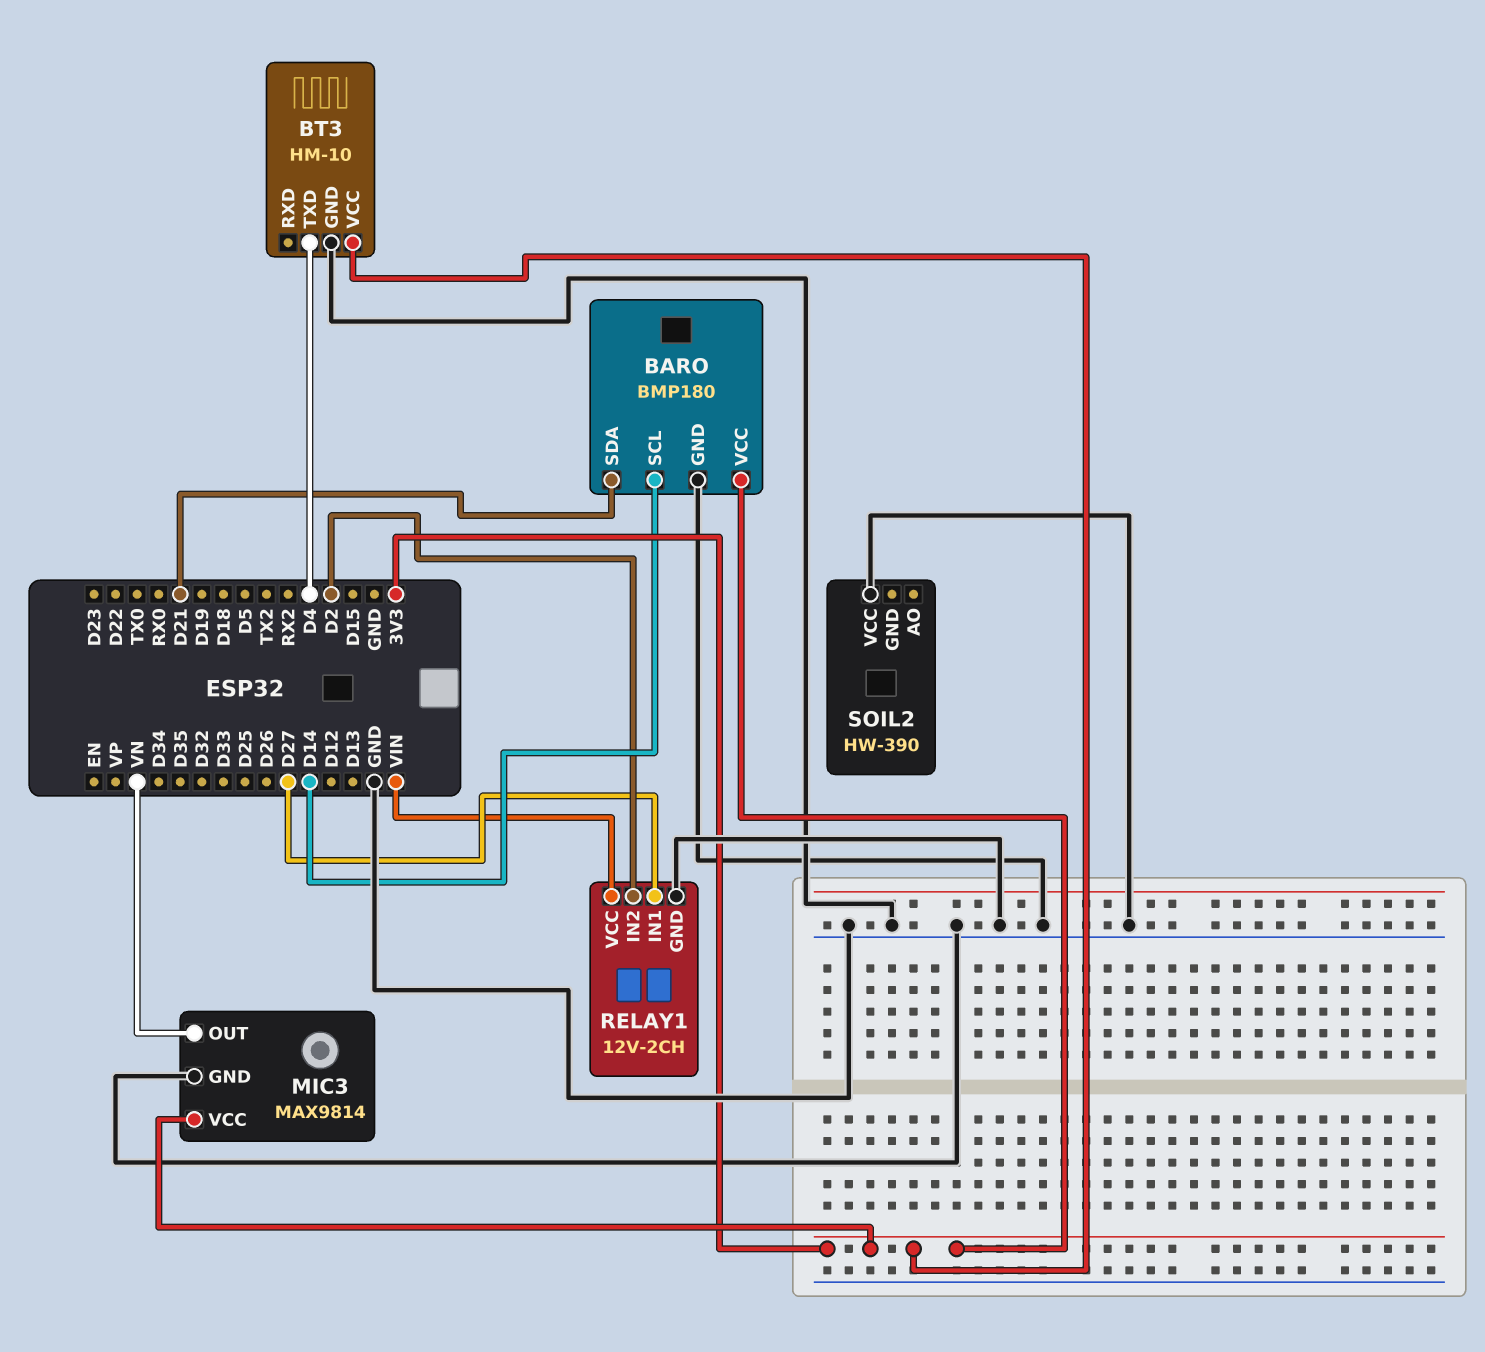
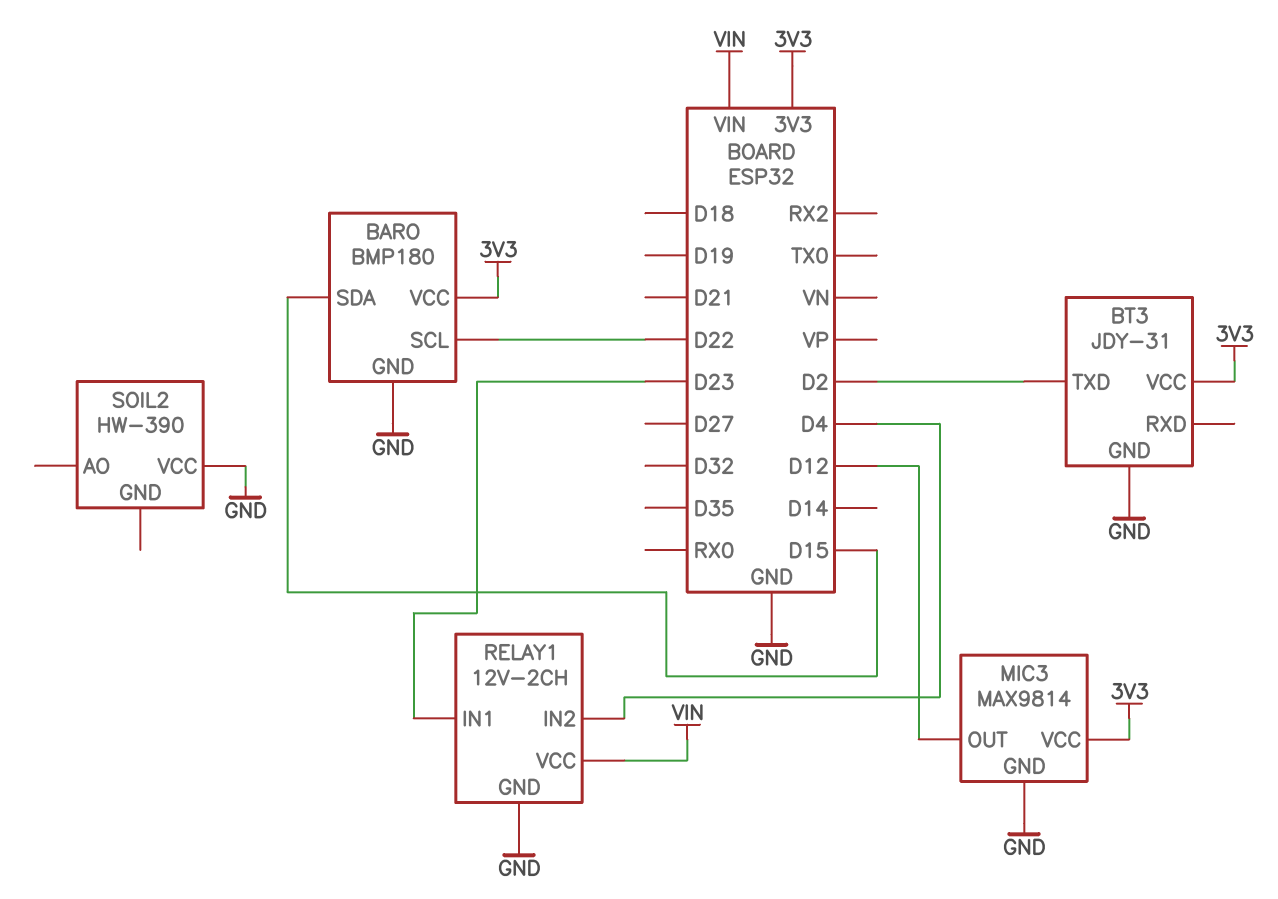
BARO pin SCL: D14 -> D22
BARO pin SDA: D21 -> D15
BT3: HM-10 -> JDY-31
BT3 pin TXD: D4 -> D2
MIC3 pin OUT: VN -> D12
RELAY1 pin IN1: D27 -> D23
RELAY1 pin IN2: D2 -> D4

